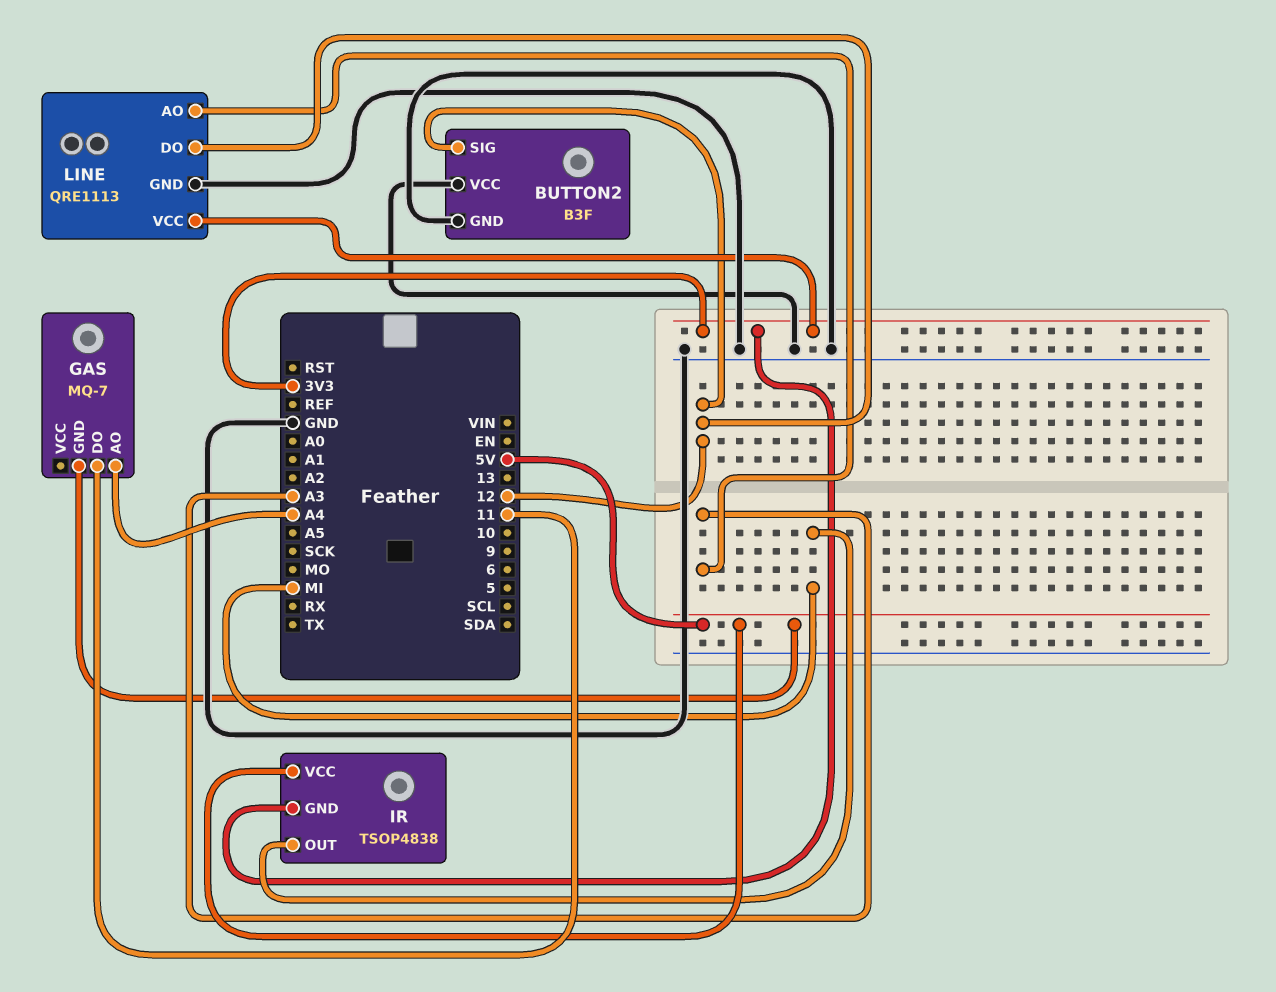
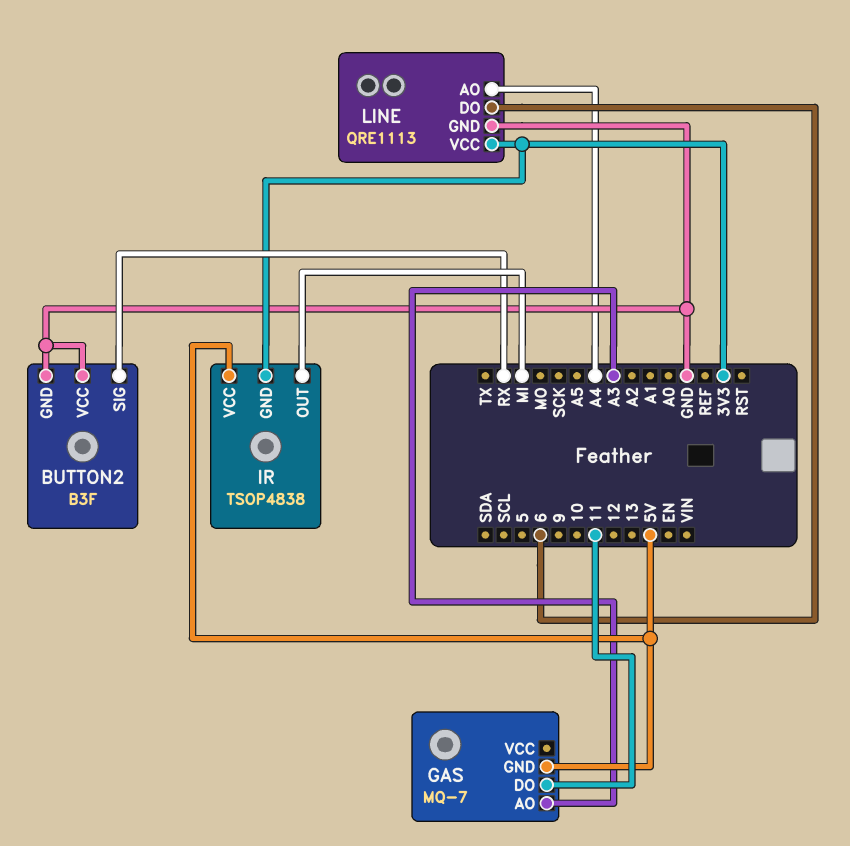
BUTTON2 pin SIG: 12 -> RX
GAS pin AO: A4 -> A3
LINE pin AO: A3 -> A4
LINE pin DO: 12 -> 6

